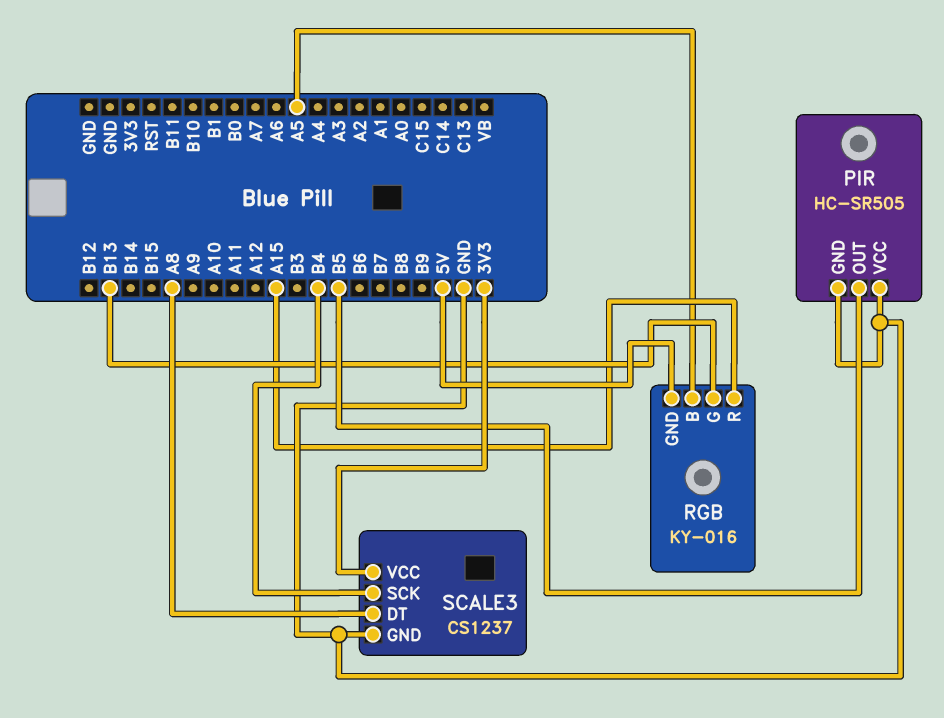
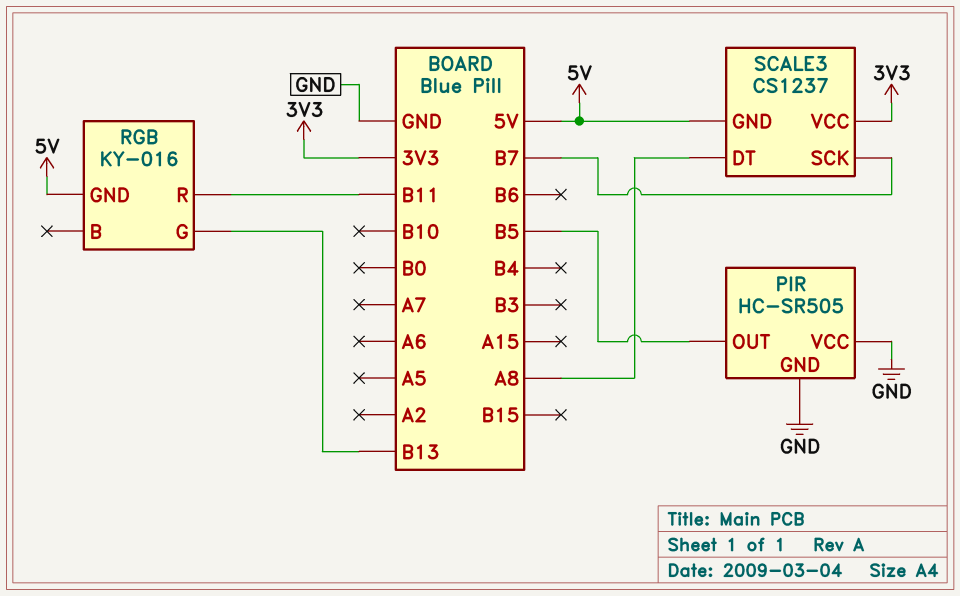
RGB pin B: A5 -> none
RGB pin R: A15 -> B11
SCALE3 pin GND: GND -> 5V
SCALE3 pin SCK: B4 -> B7

